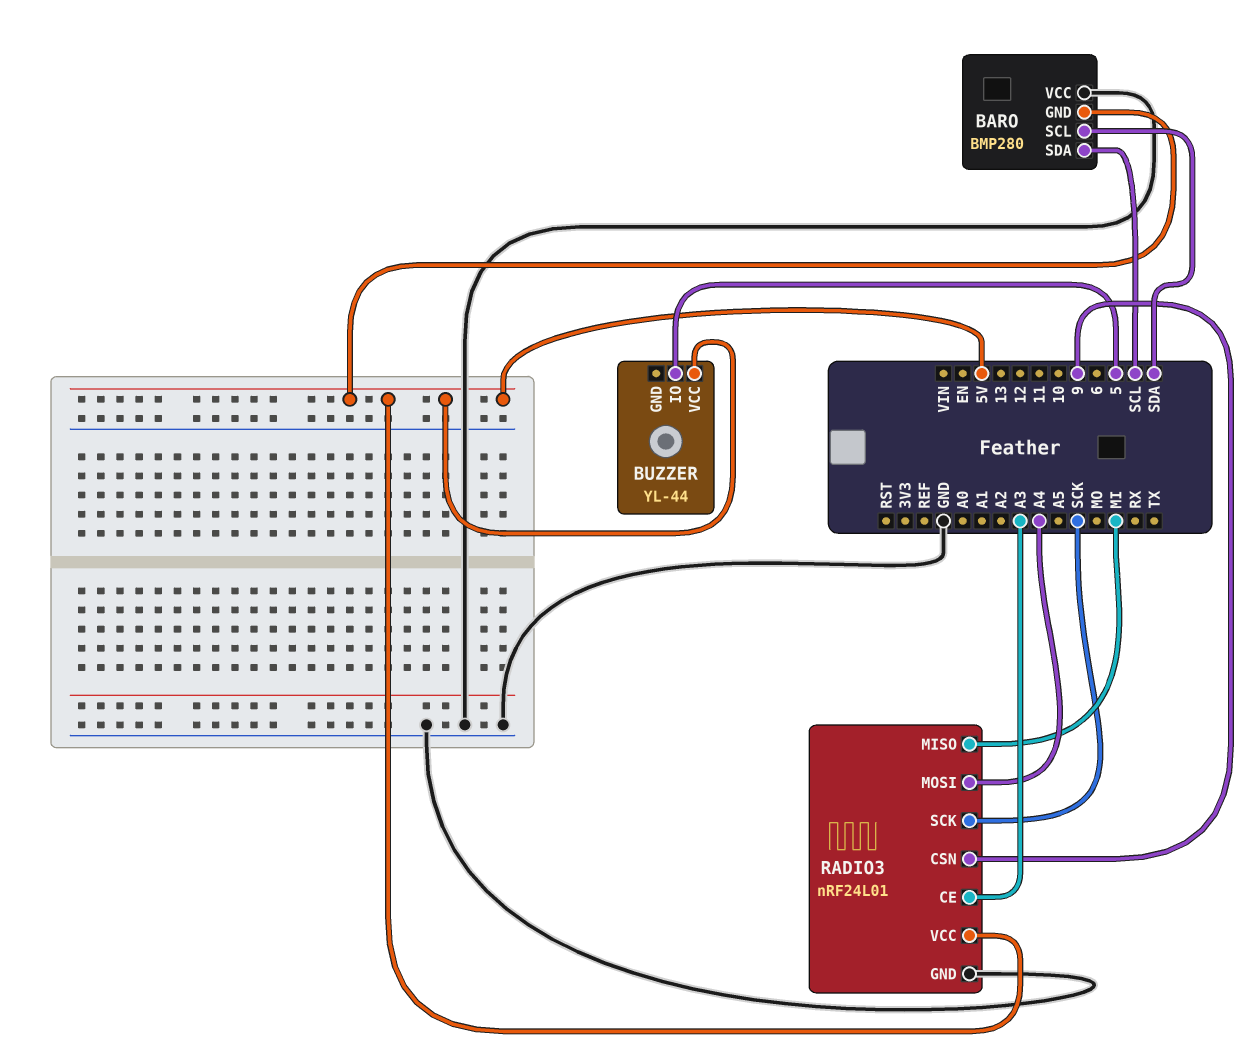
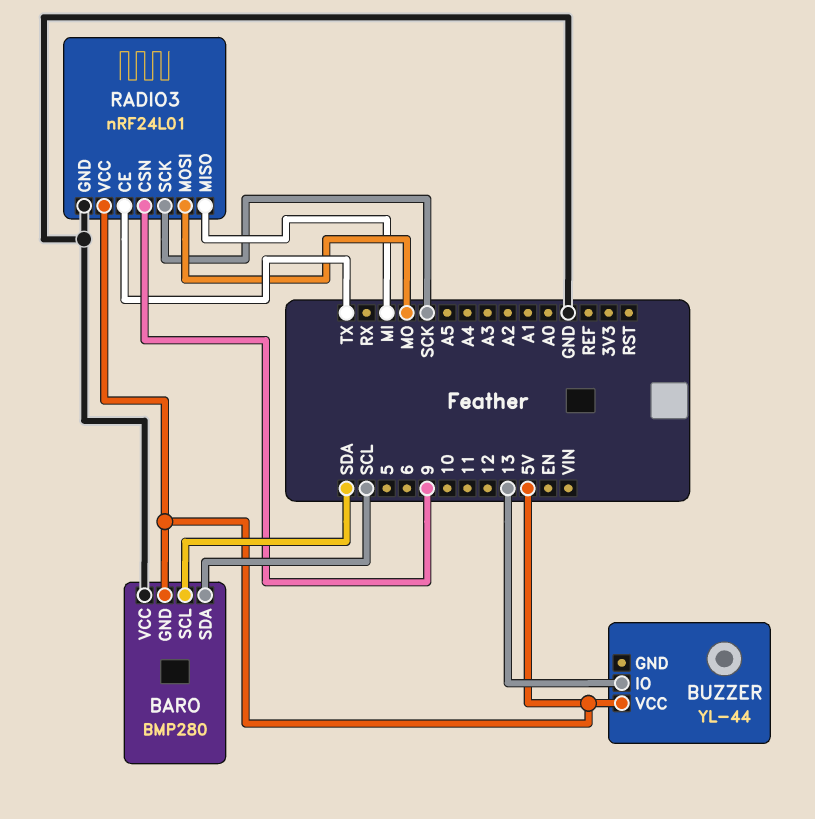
BUZZER pin IO: 5 -> 13
RADIO3 pin CE: A3 -> TX
RADIO3 pin MOSI: A4 -> MO

